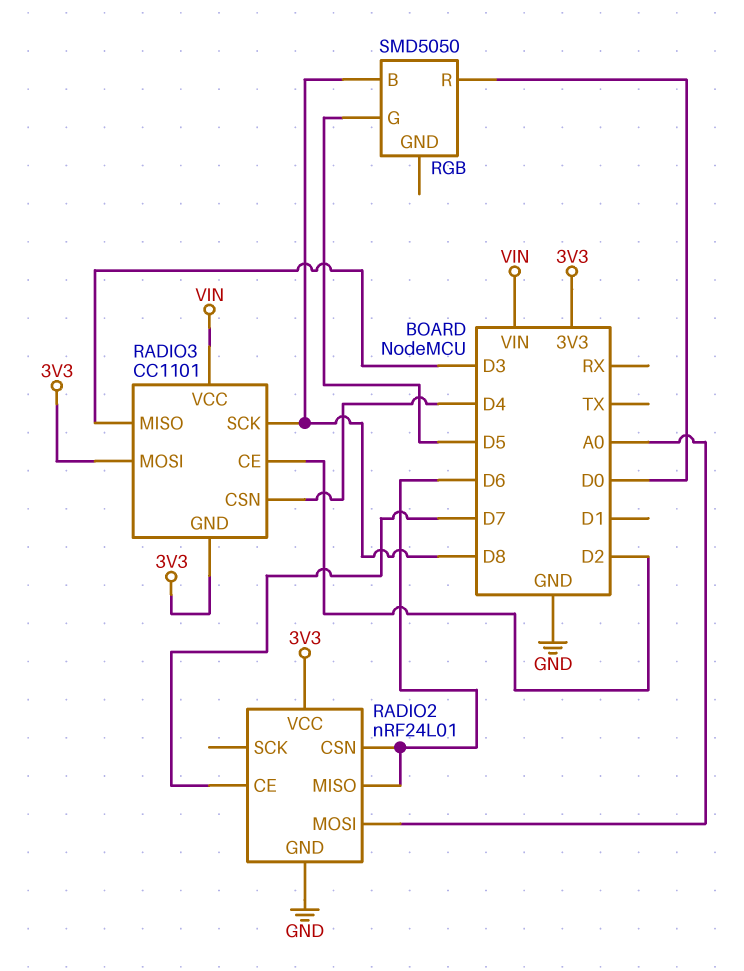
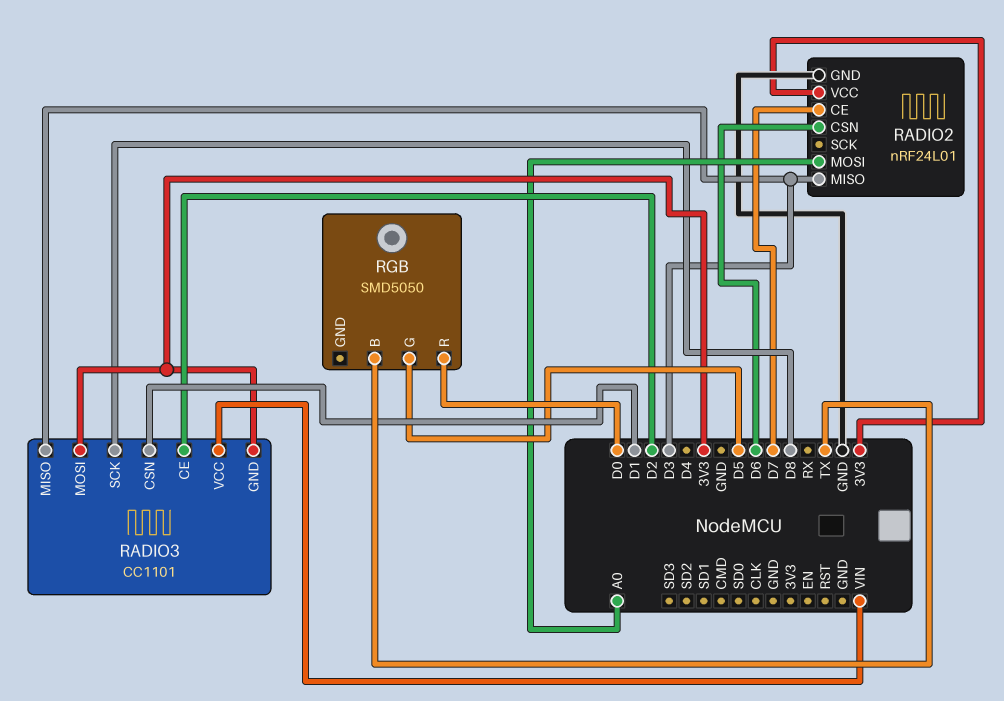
RADIO2 pin MISO: D6 -> D3
RADIO3 pin CSN: D4 -> D1
RGB pin B: D8 -> TX

